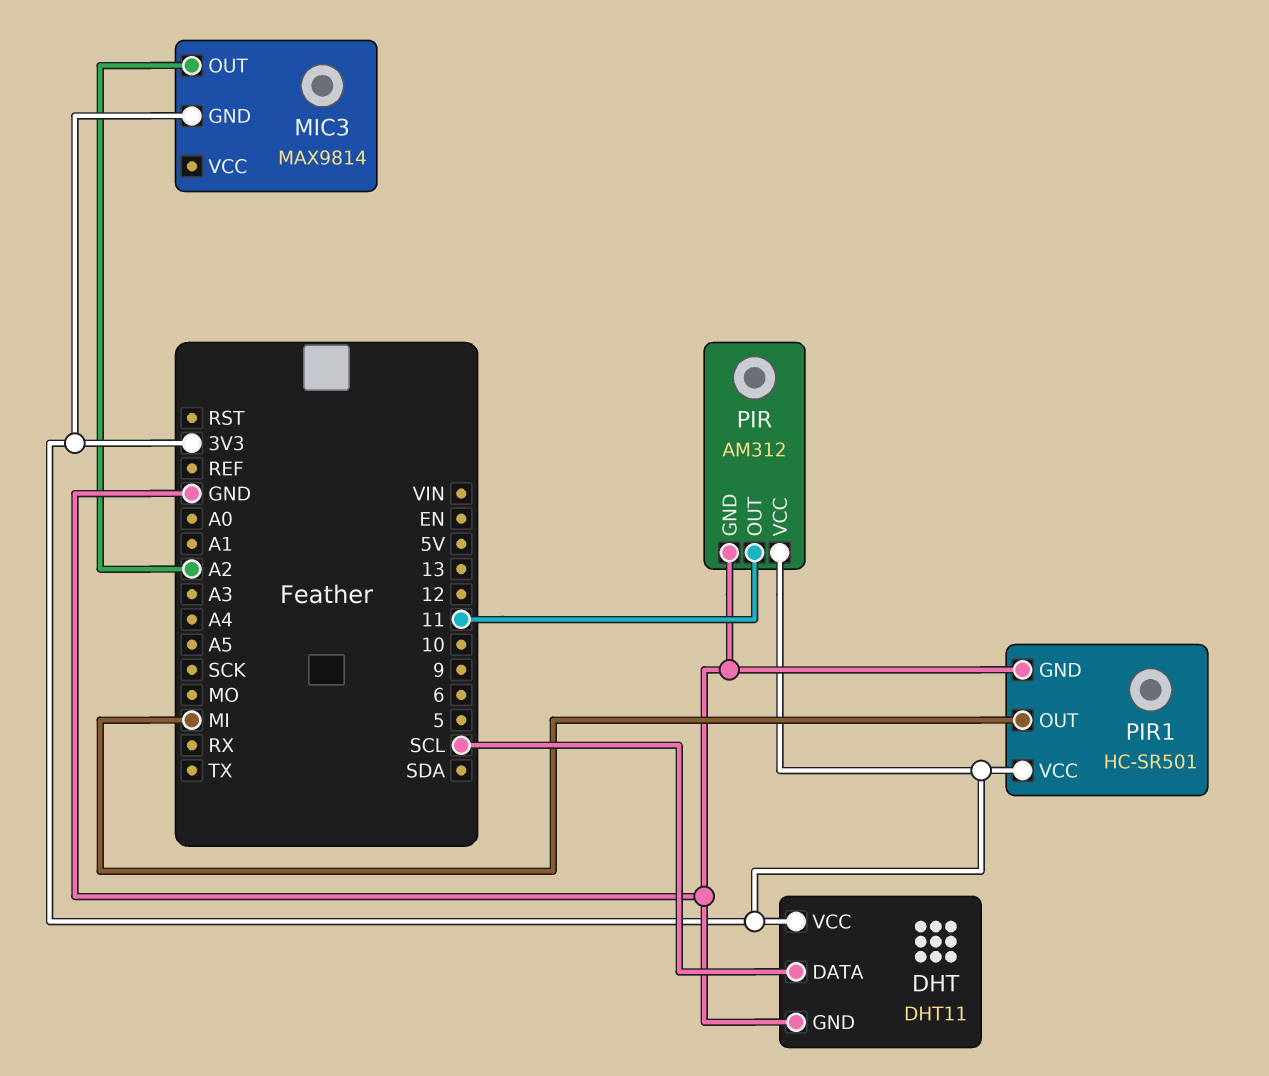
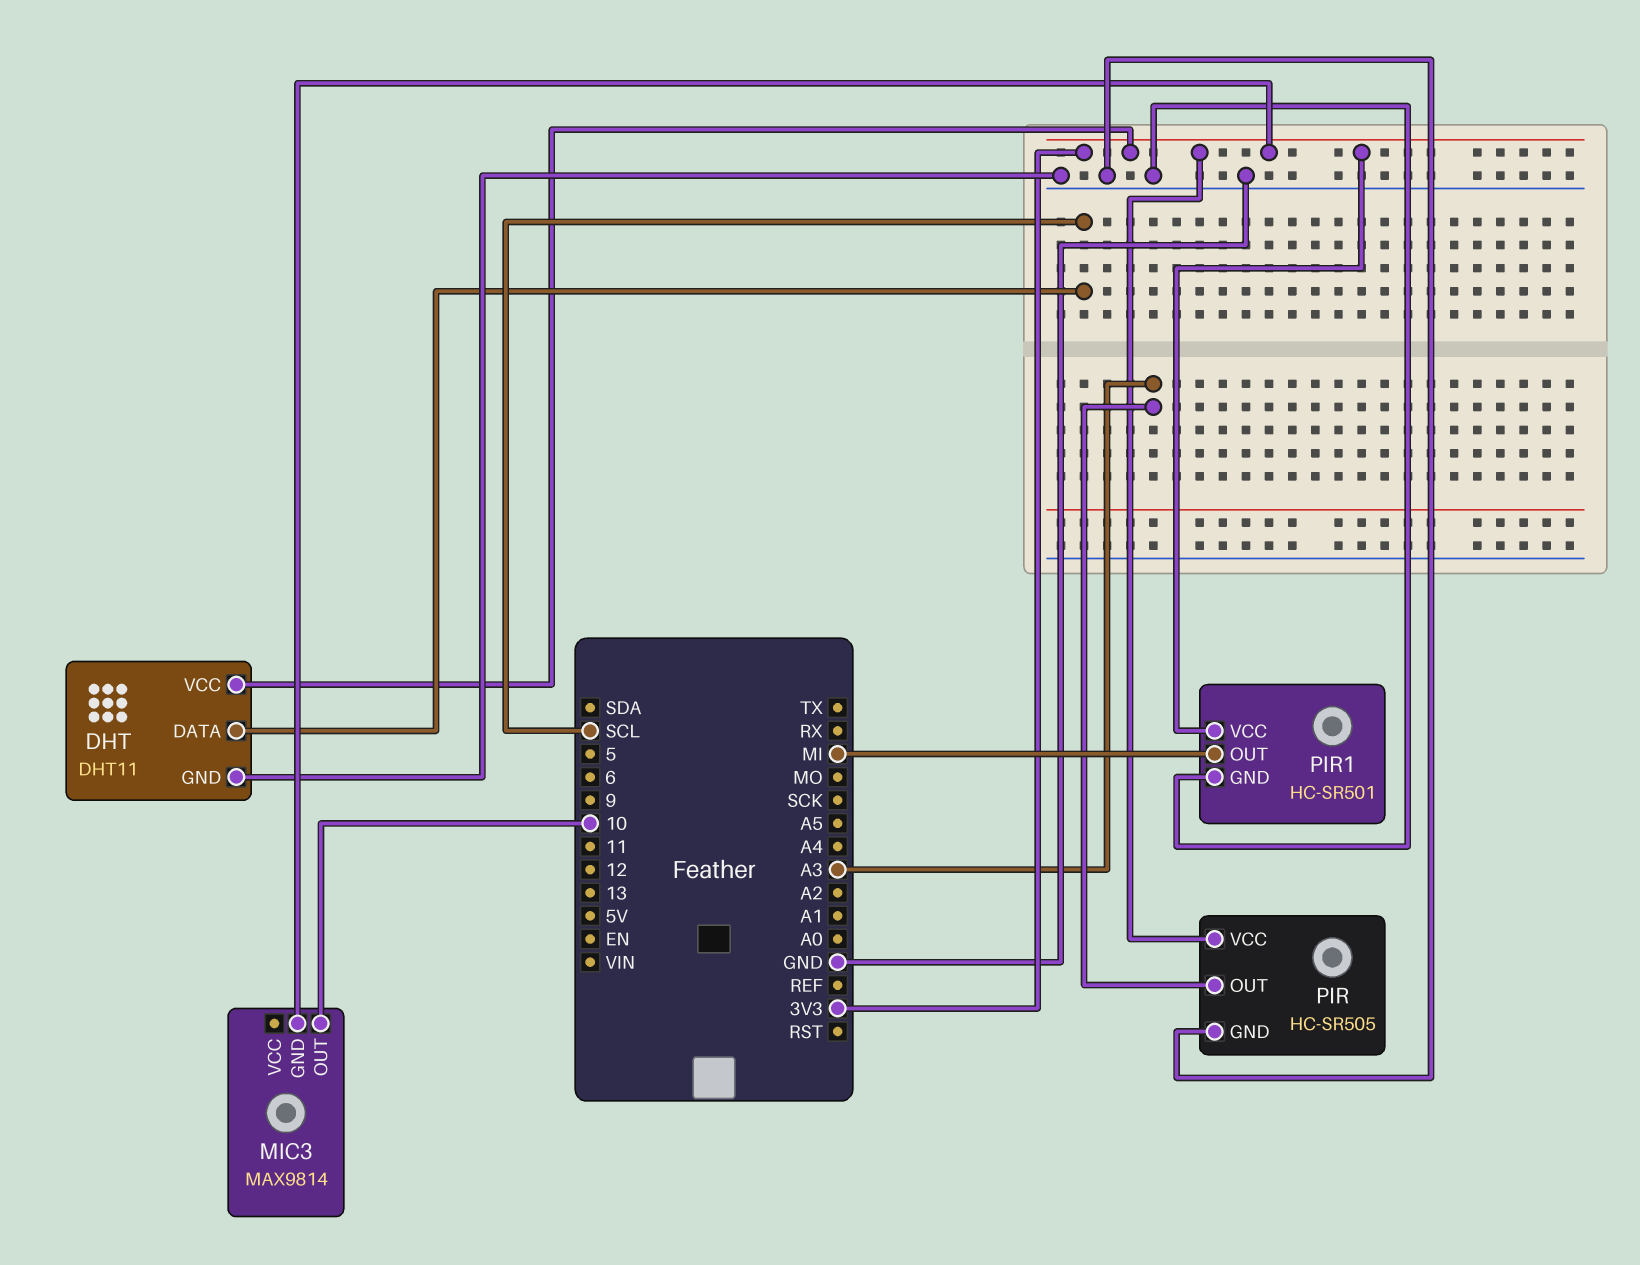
MIC3 pin OUT: A2 -> 10
PIR: AM312 -> HC-SR505
PIR pin OUT: 11 -> A3

